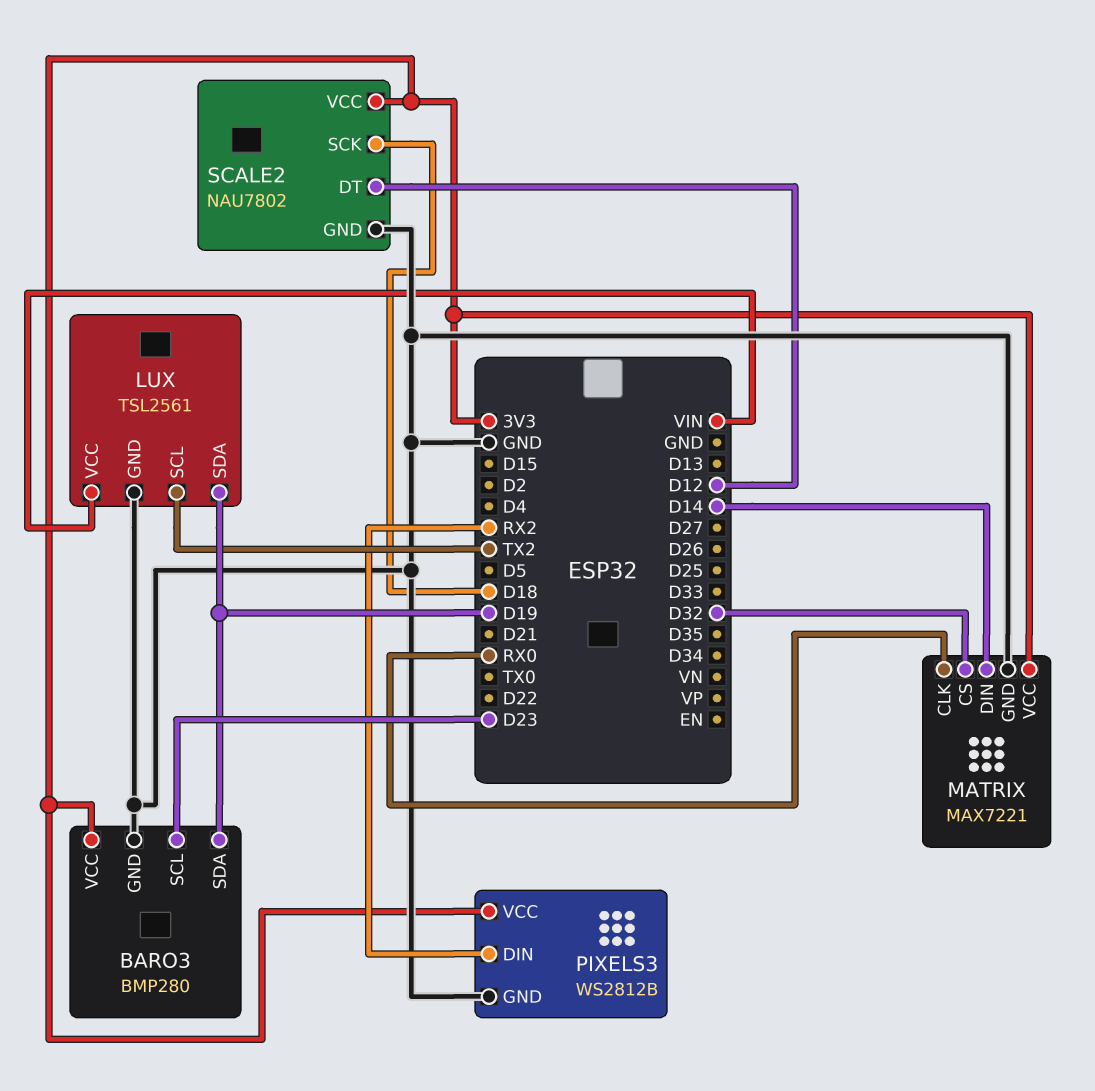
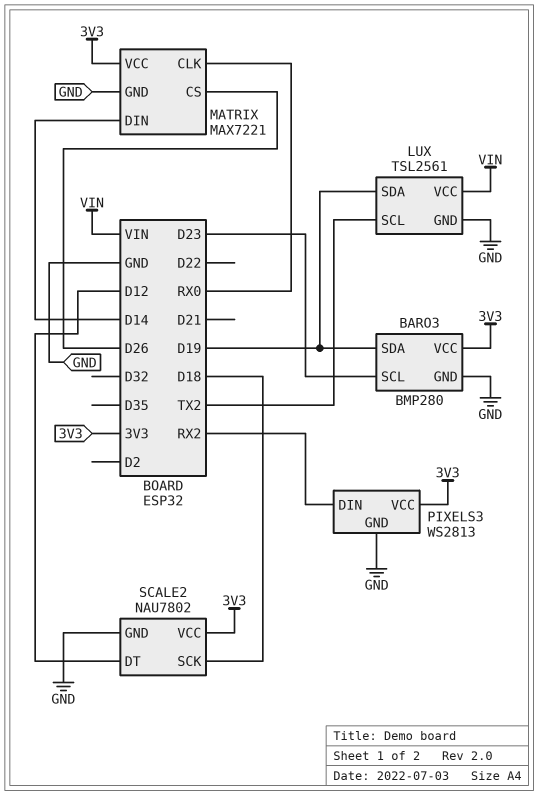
MATRIX pin CS: D32 -> D26
PIXELS3: WS2812B -> WS2813

